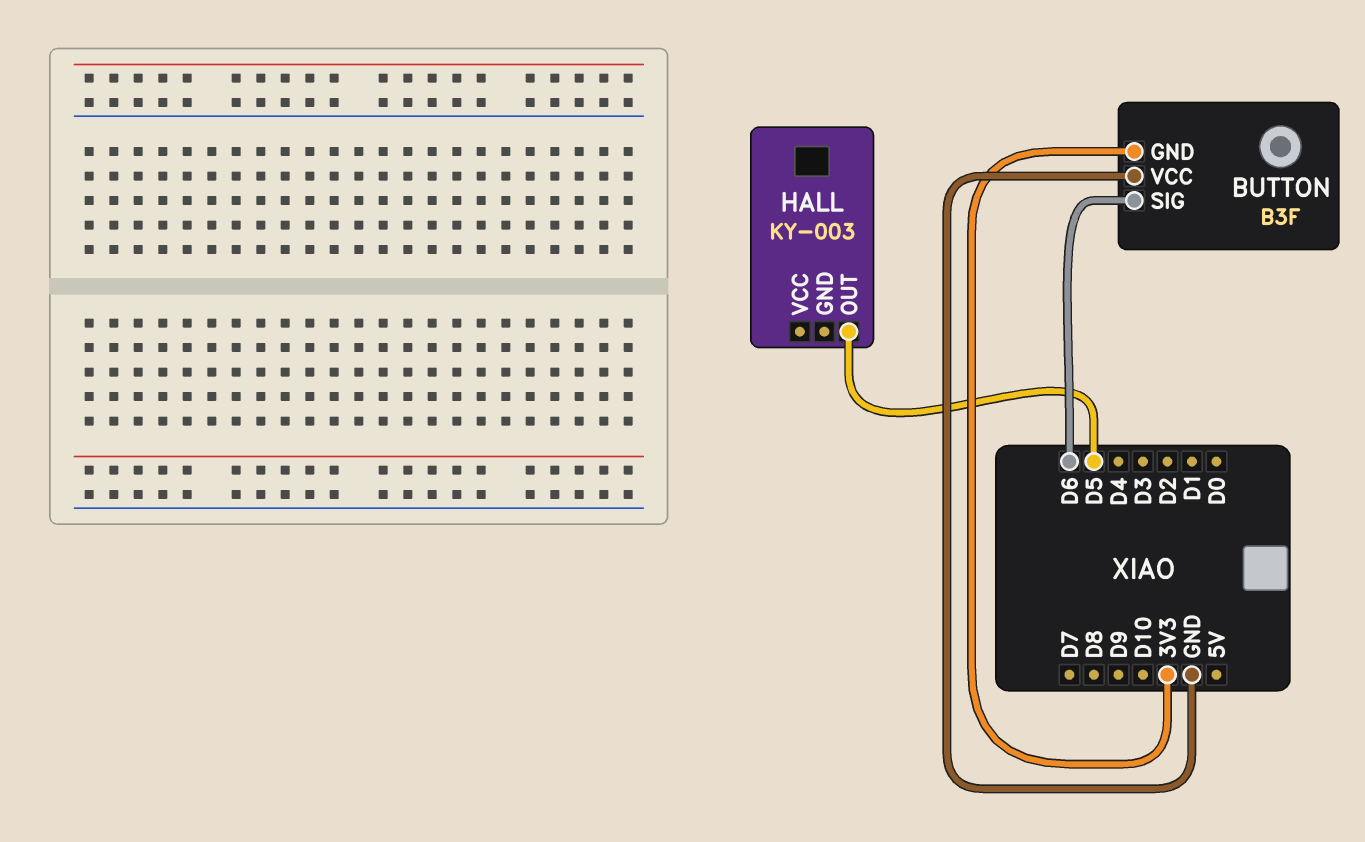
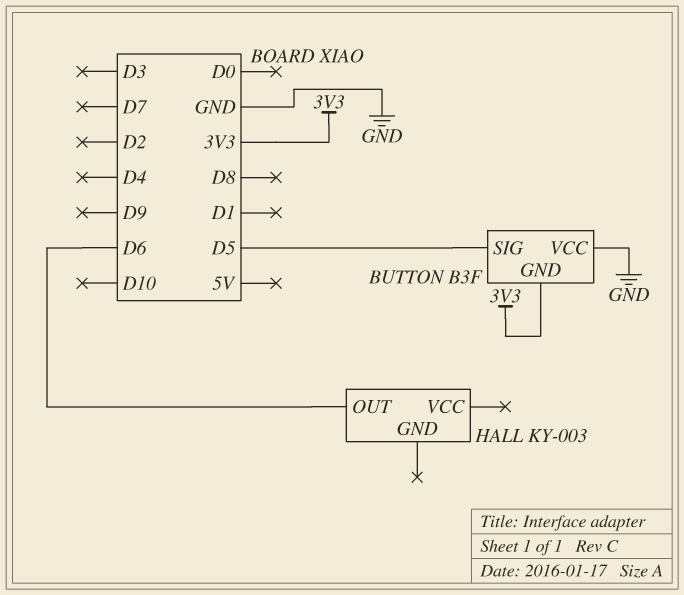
BUTTON pin SIG: D6 -> D5
HALL pin OUT: D5 -> D6

